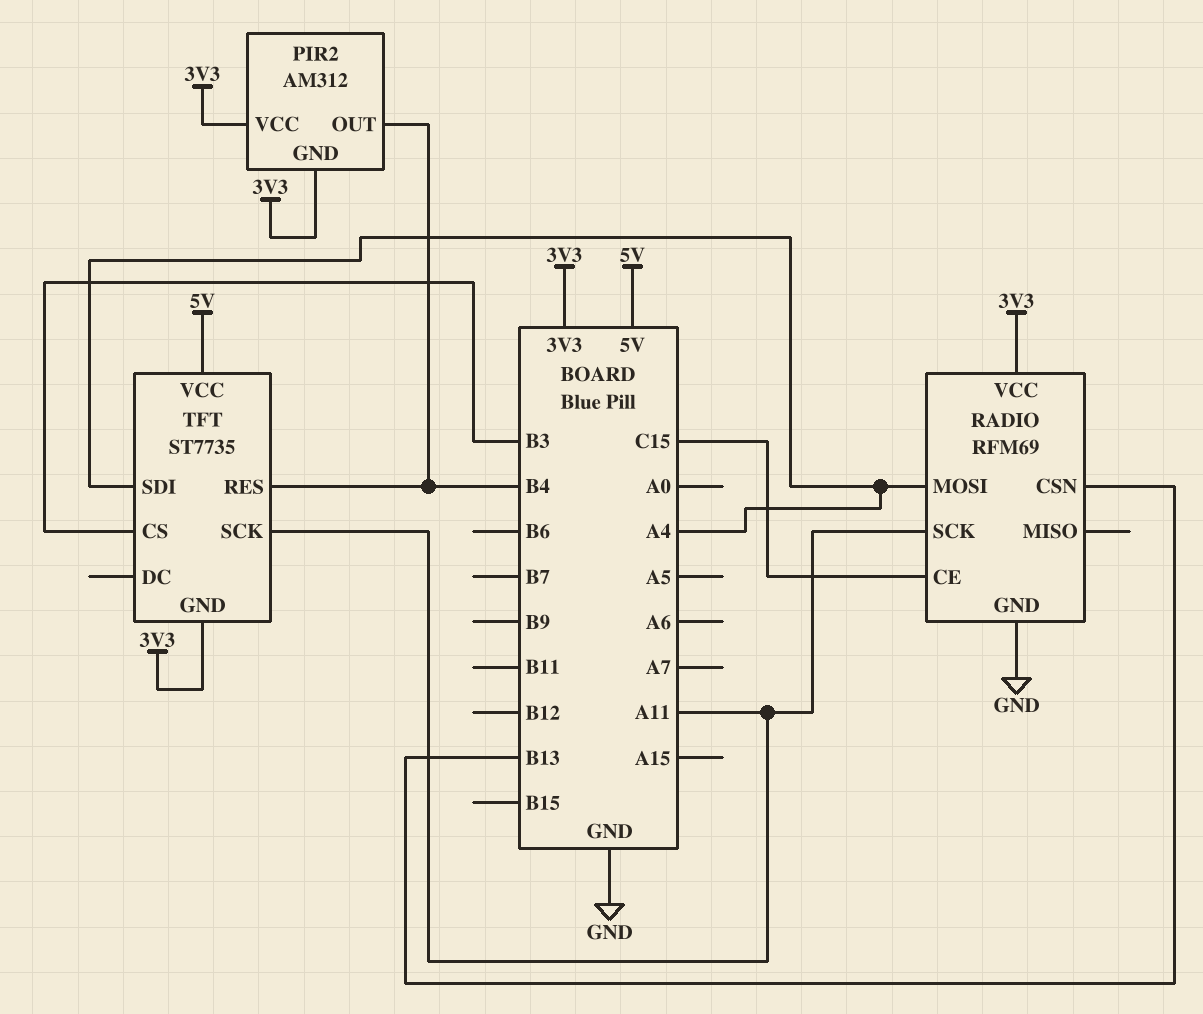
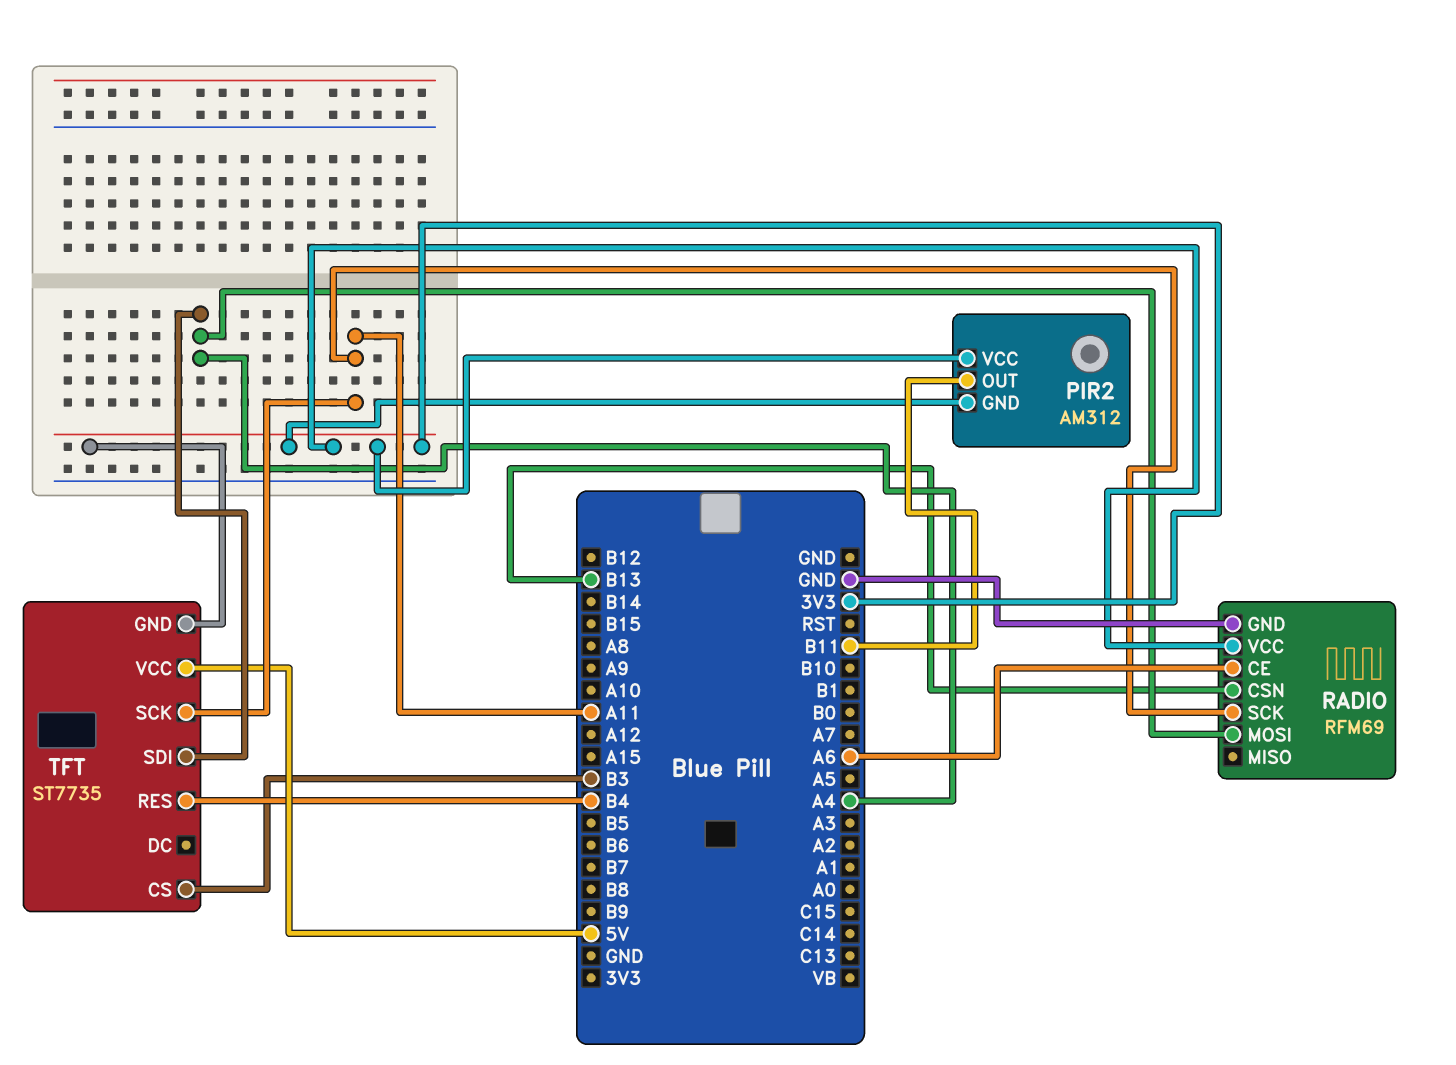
PIR2 pin OUT: B4 -> B11
RADIO pin CE: C15 -> A6

